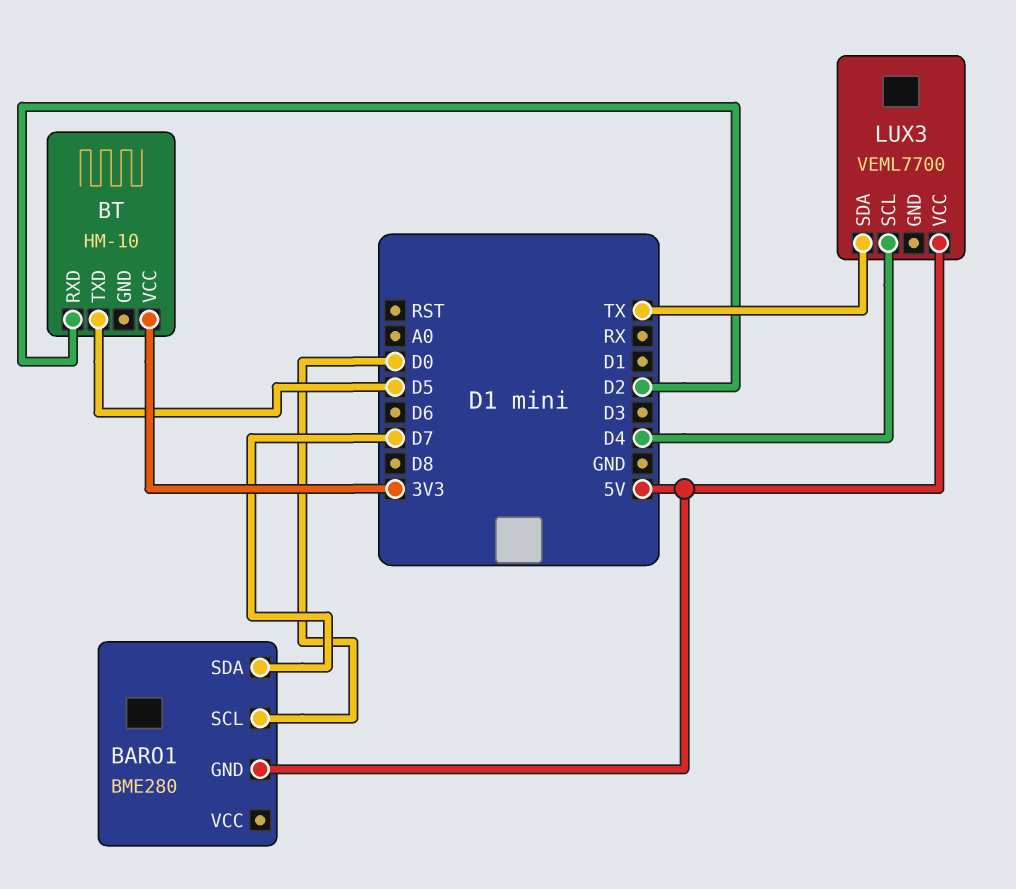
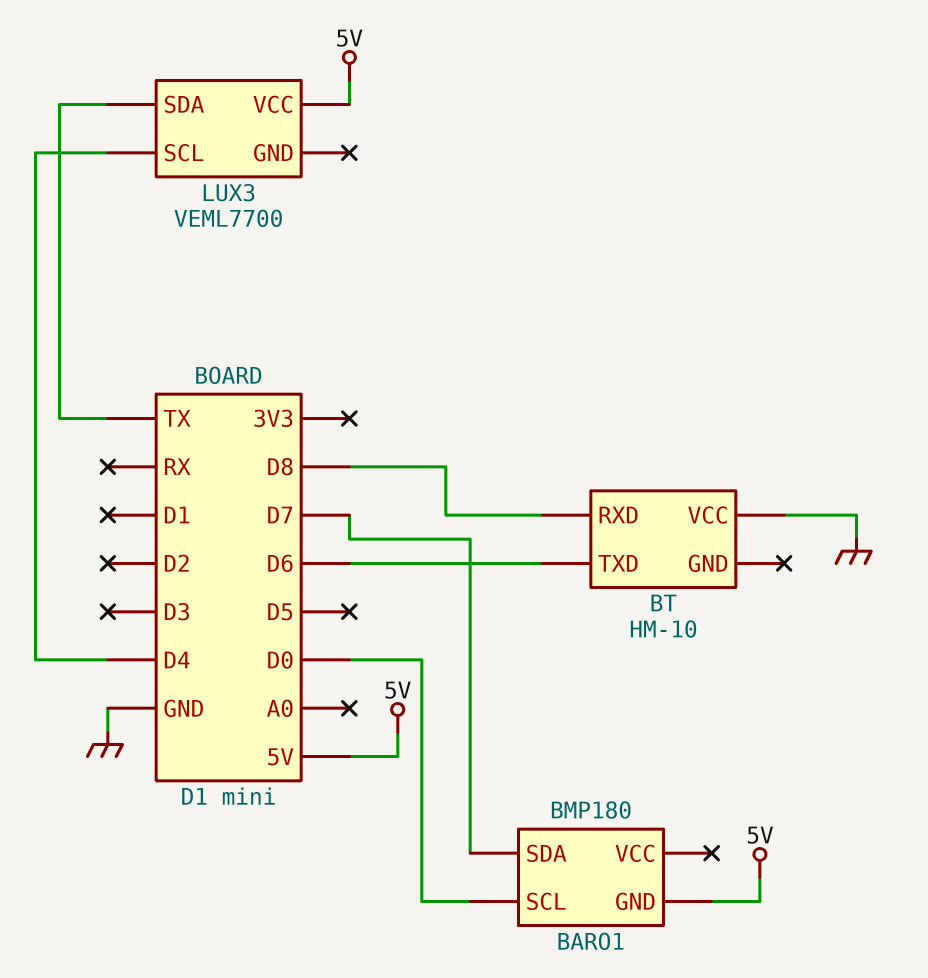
BARO1: BME280 -> BMP180
BT pin RXD: D2 -> D8
BT pin TXD: D5 -> D6
BT pin VCC: 3V3 -> GND

